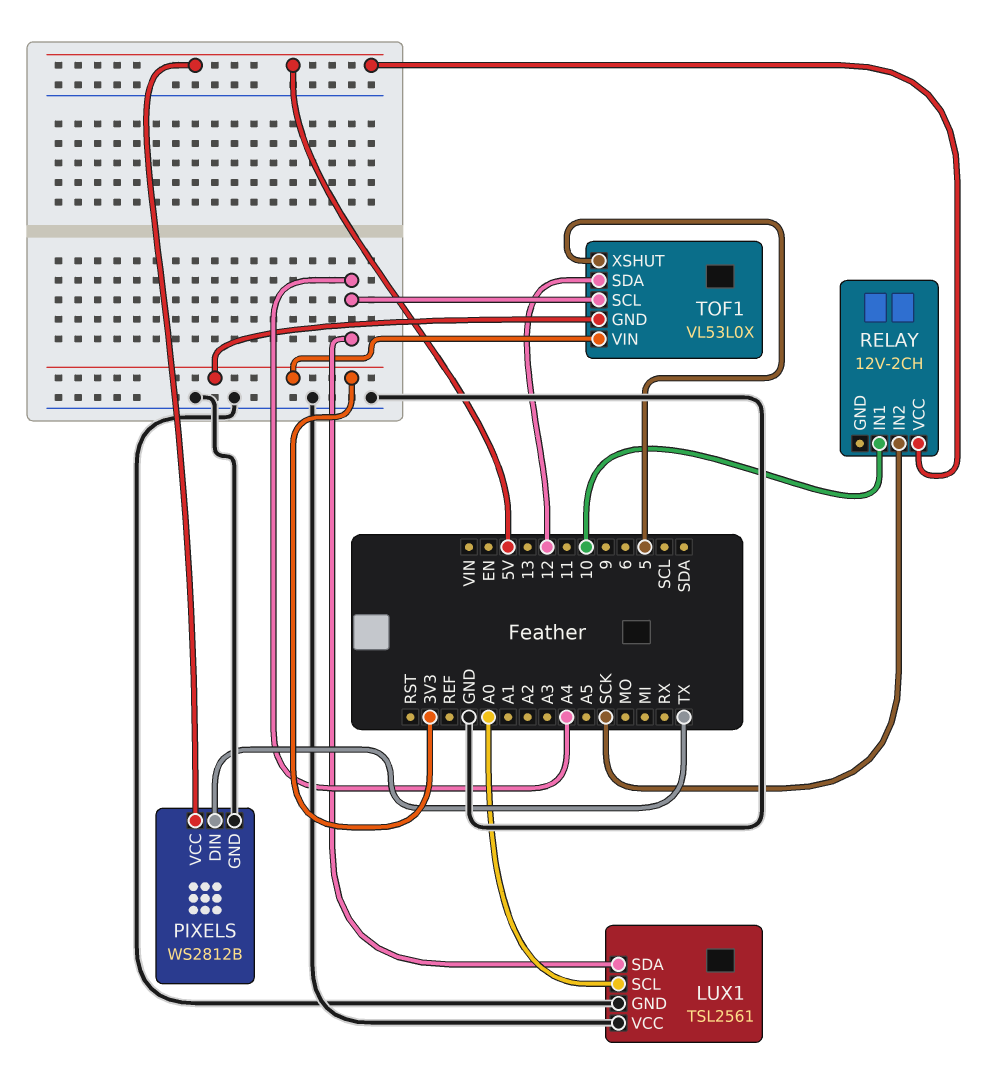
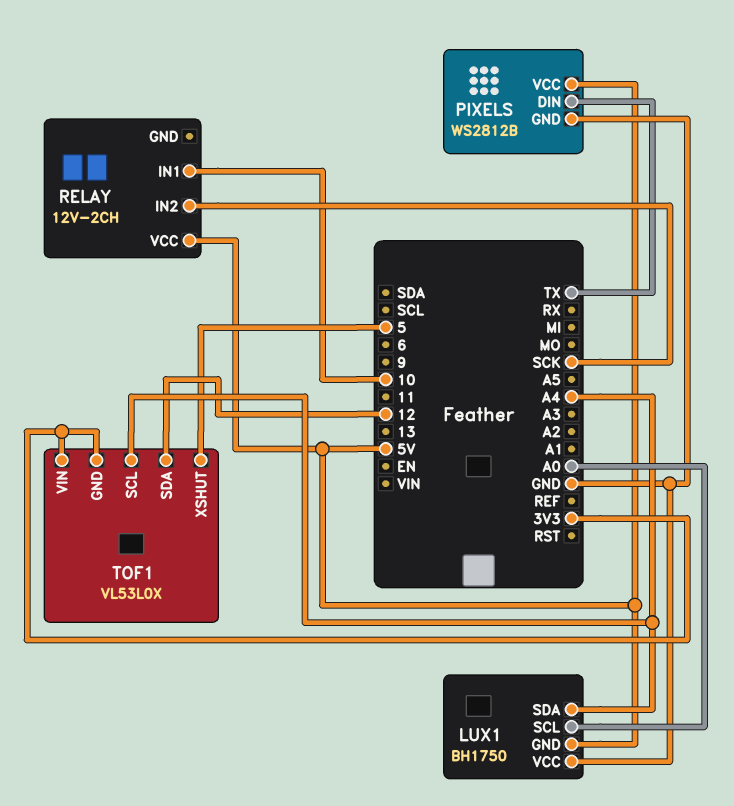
LUX1: TSL2561 -> BH1750
LUX1 pin GND: GND -> 5V

